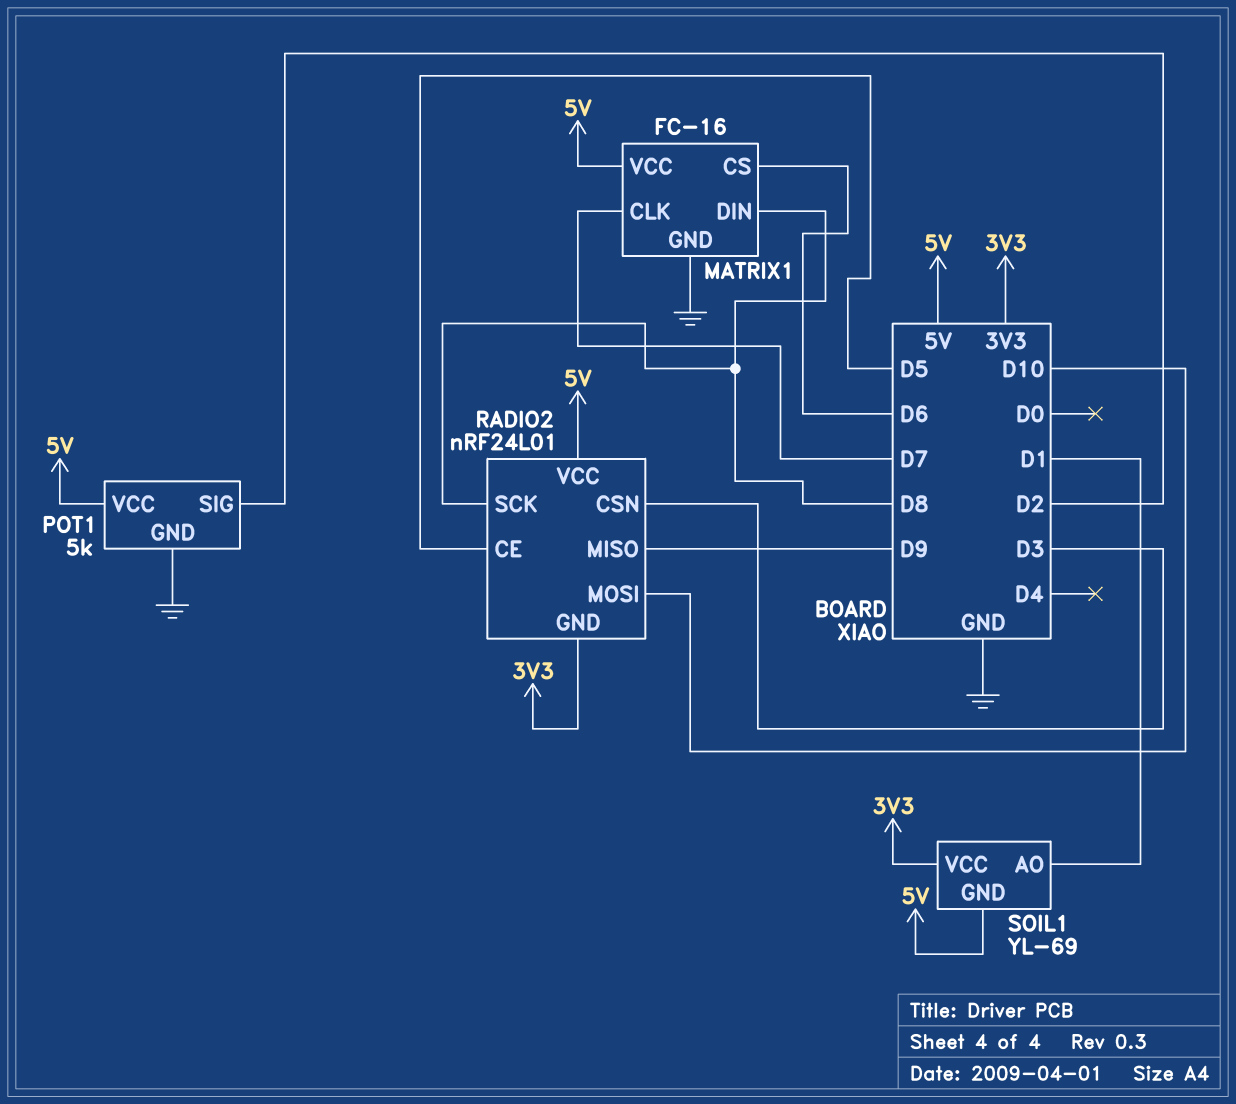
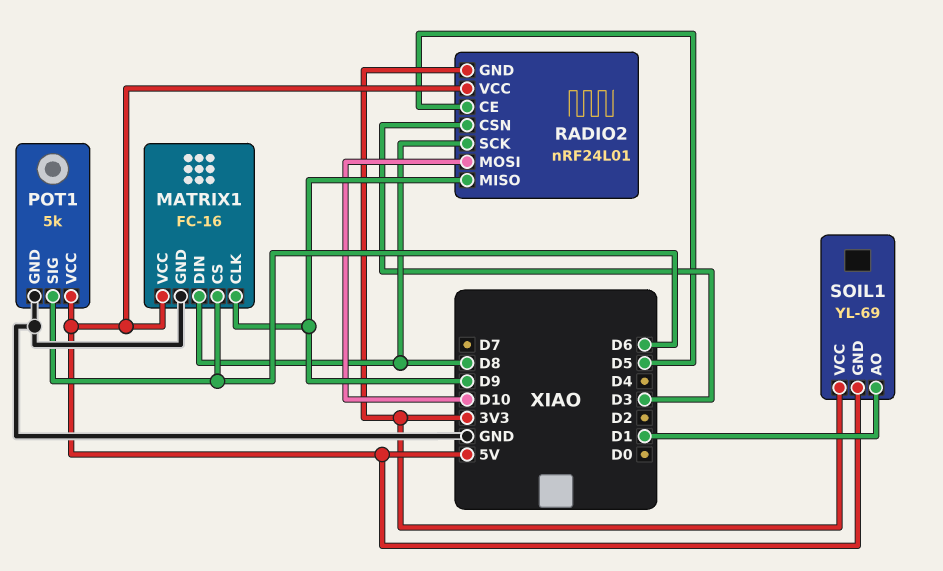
MATRIX1 pin CLK: D7 -> D9
POT1 pin SIG: D2 -> D6

